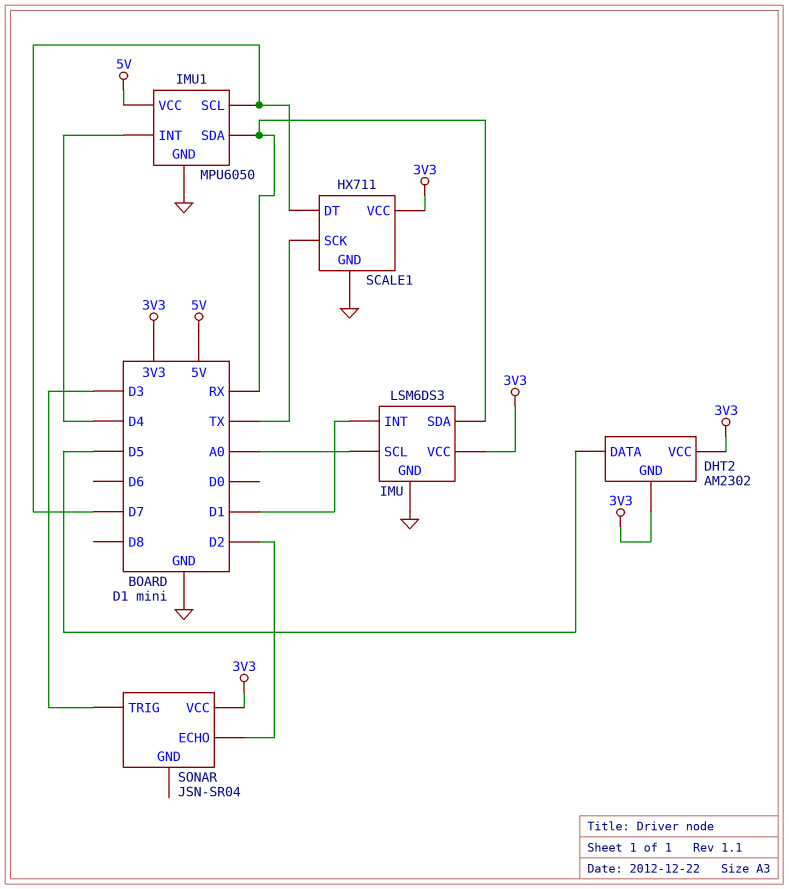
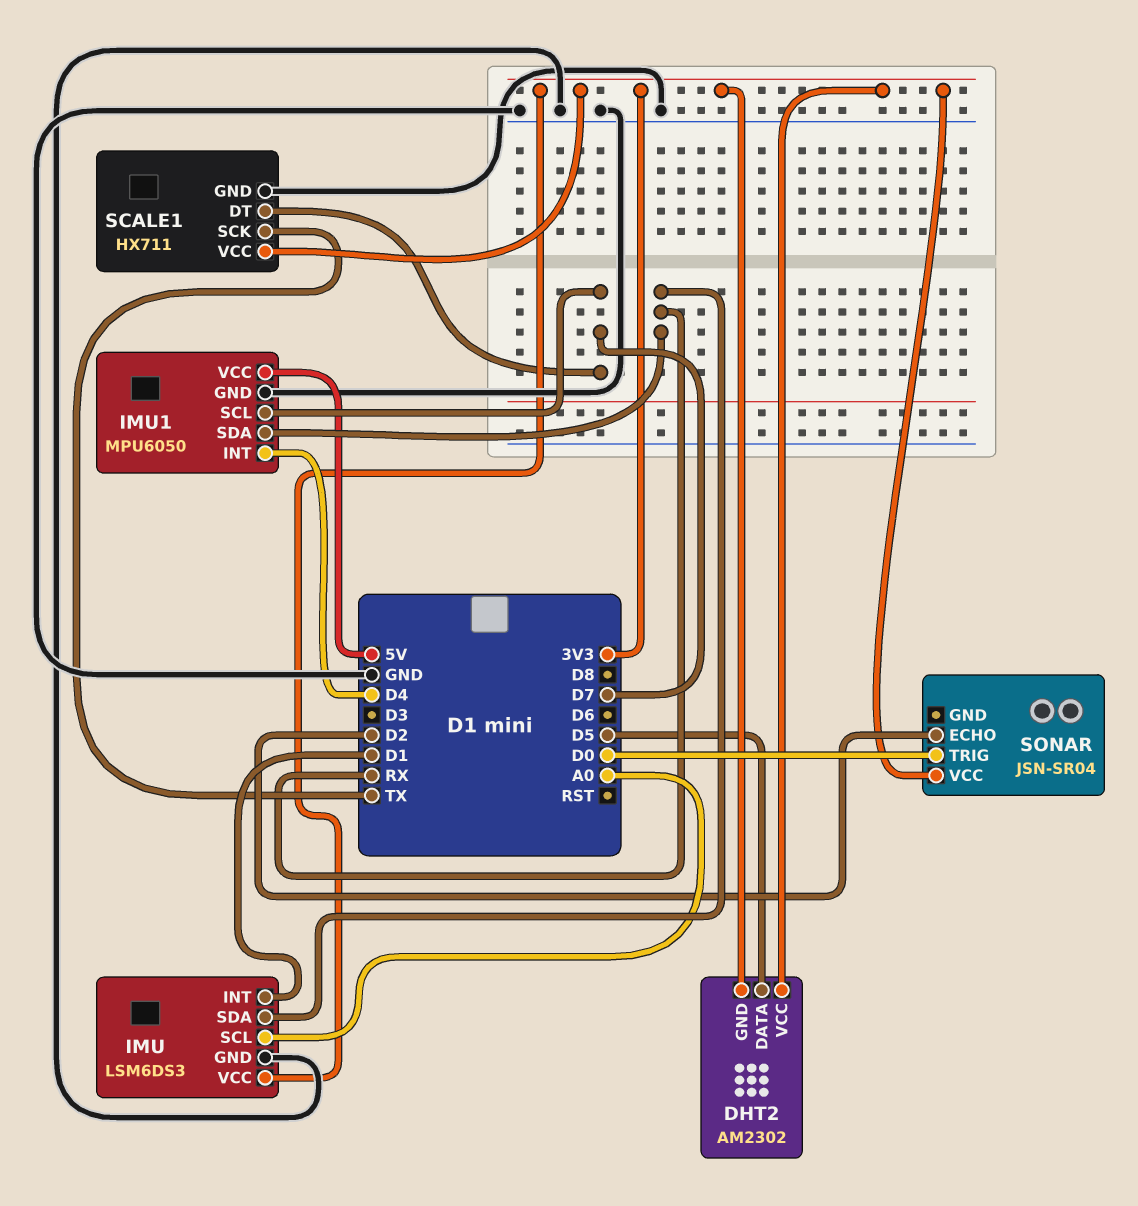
SONAR pin TRIG: D3 -> D0

